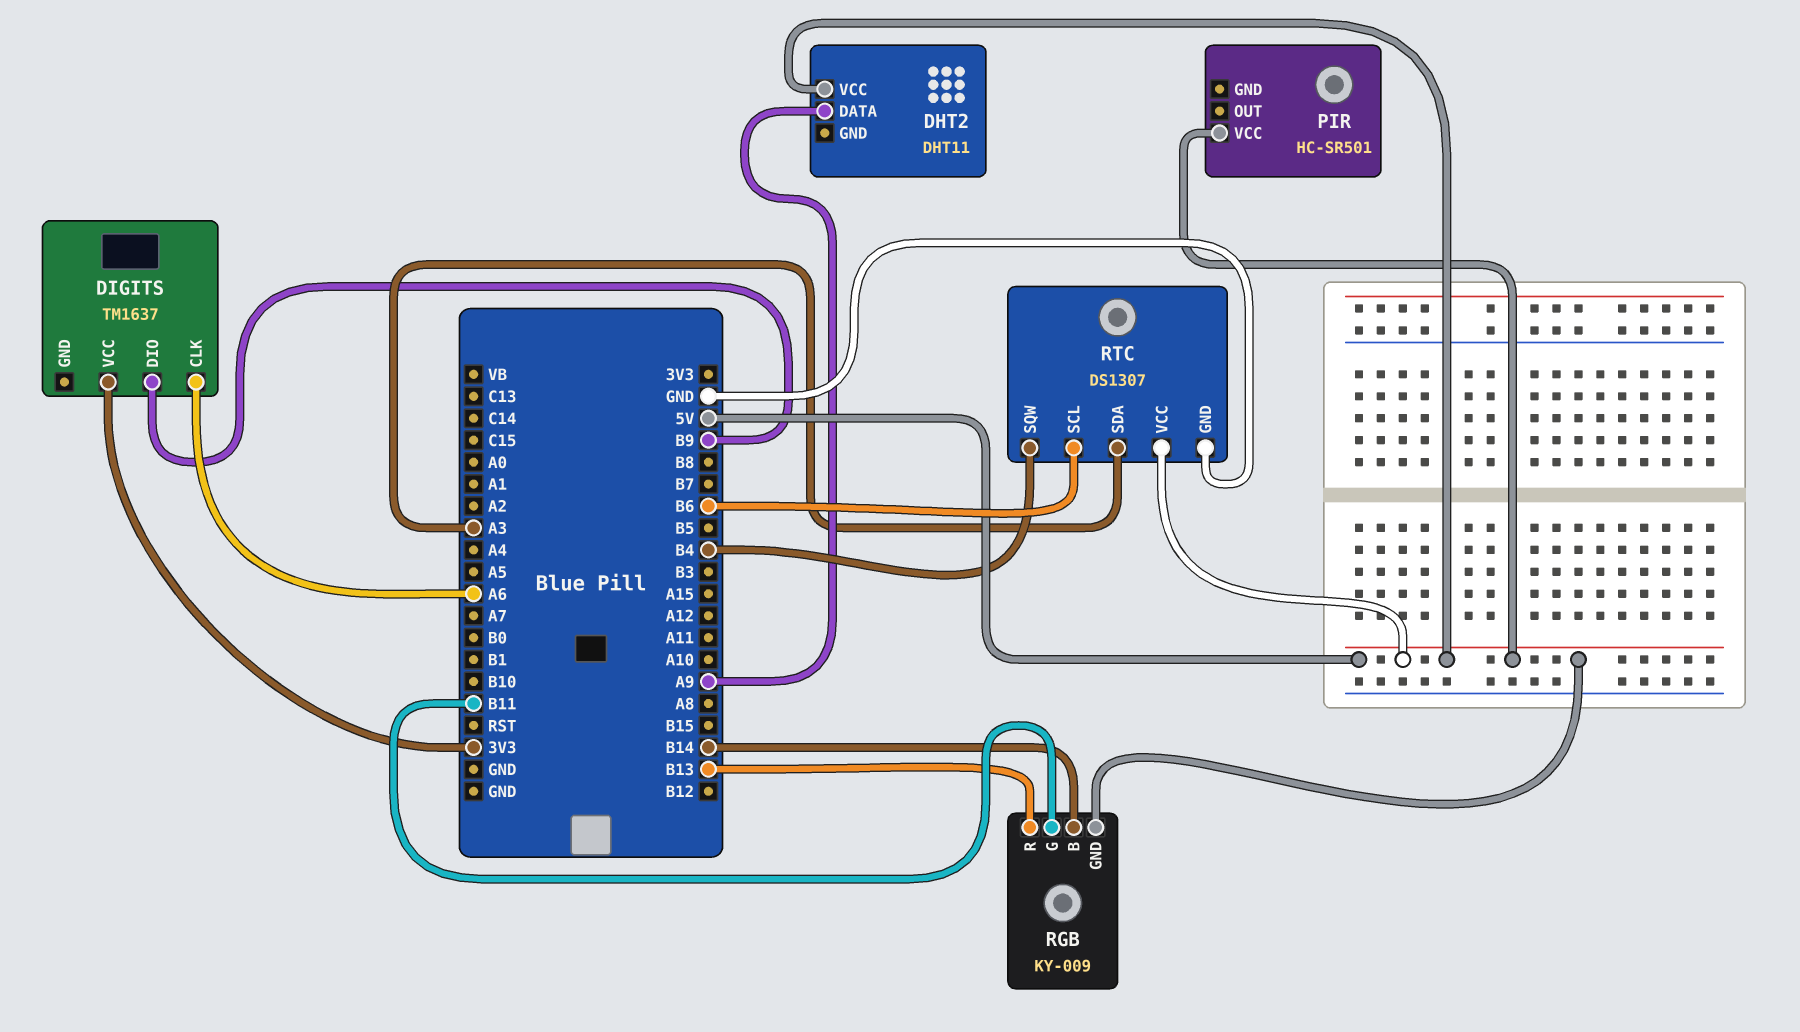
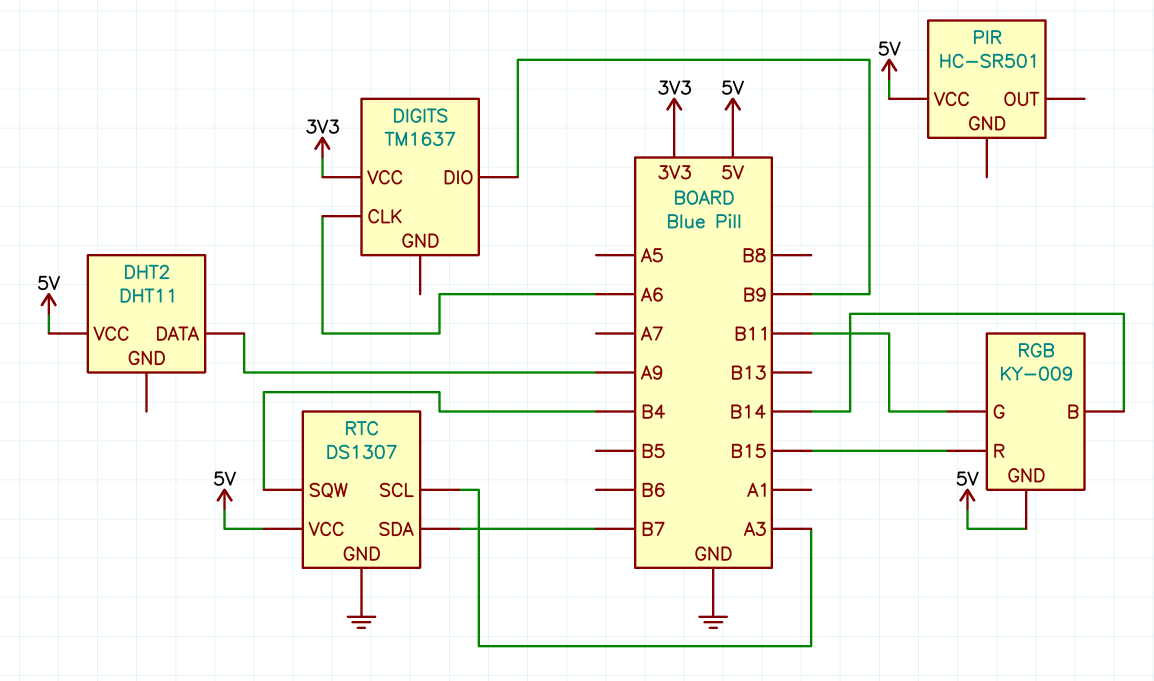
RGB pin R: B13 -> B15
RTC pin SCL: B6 -> A3
RTC pin SDA: A3 -> B7

